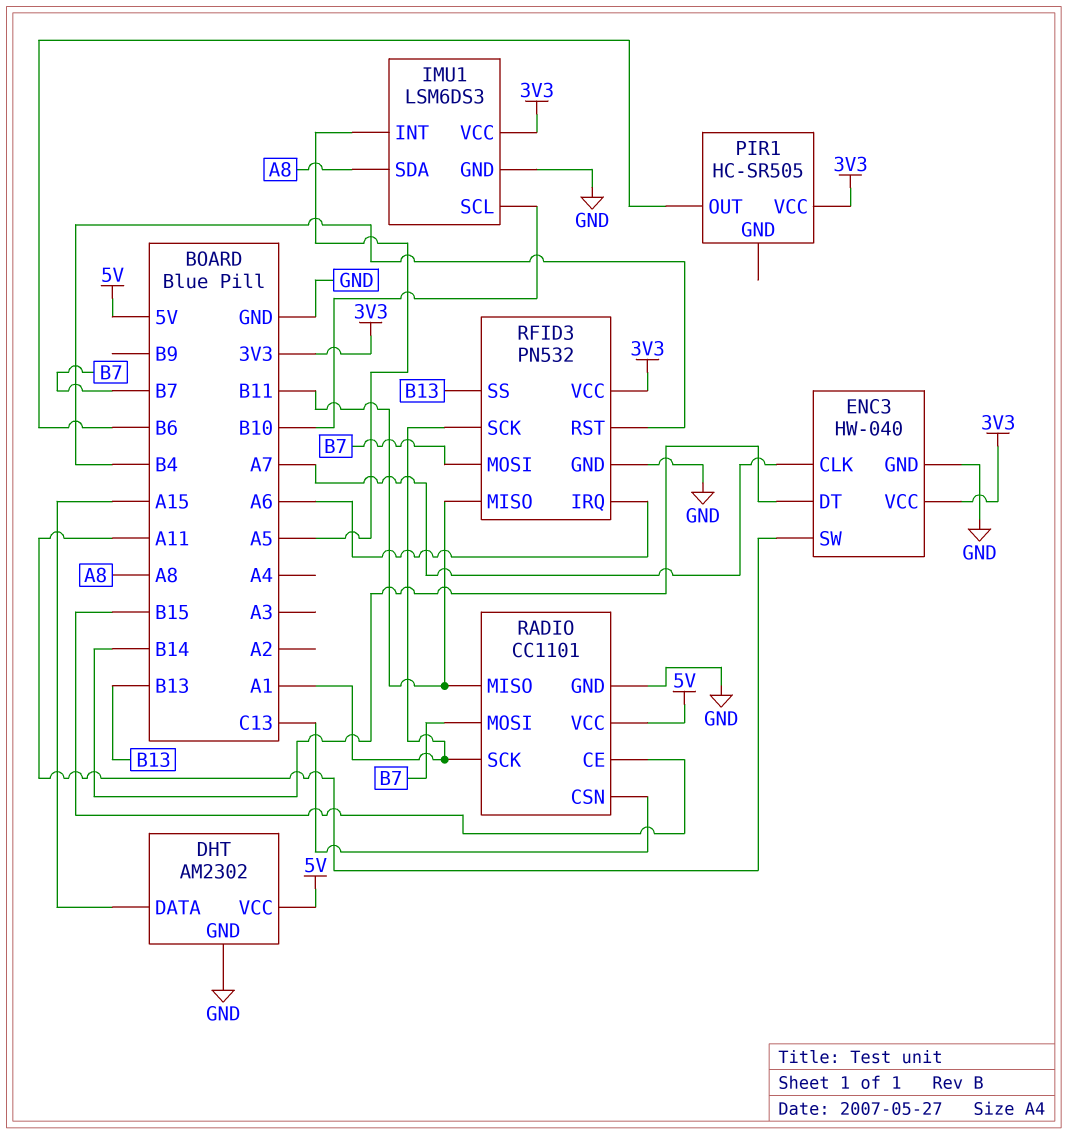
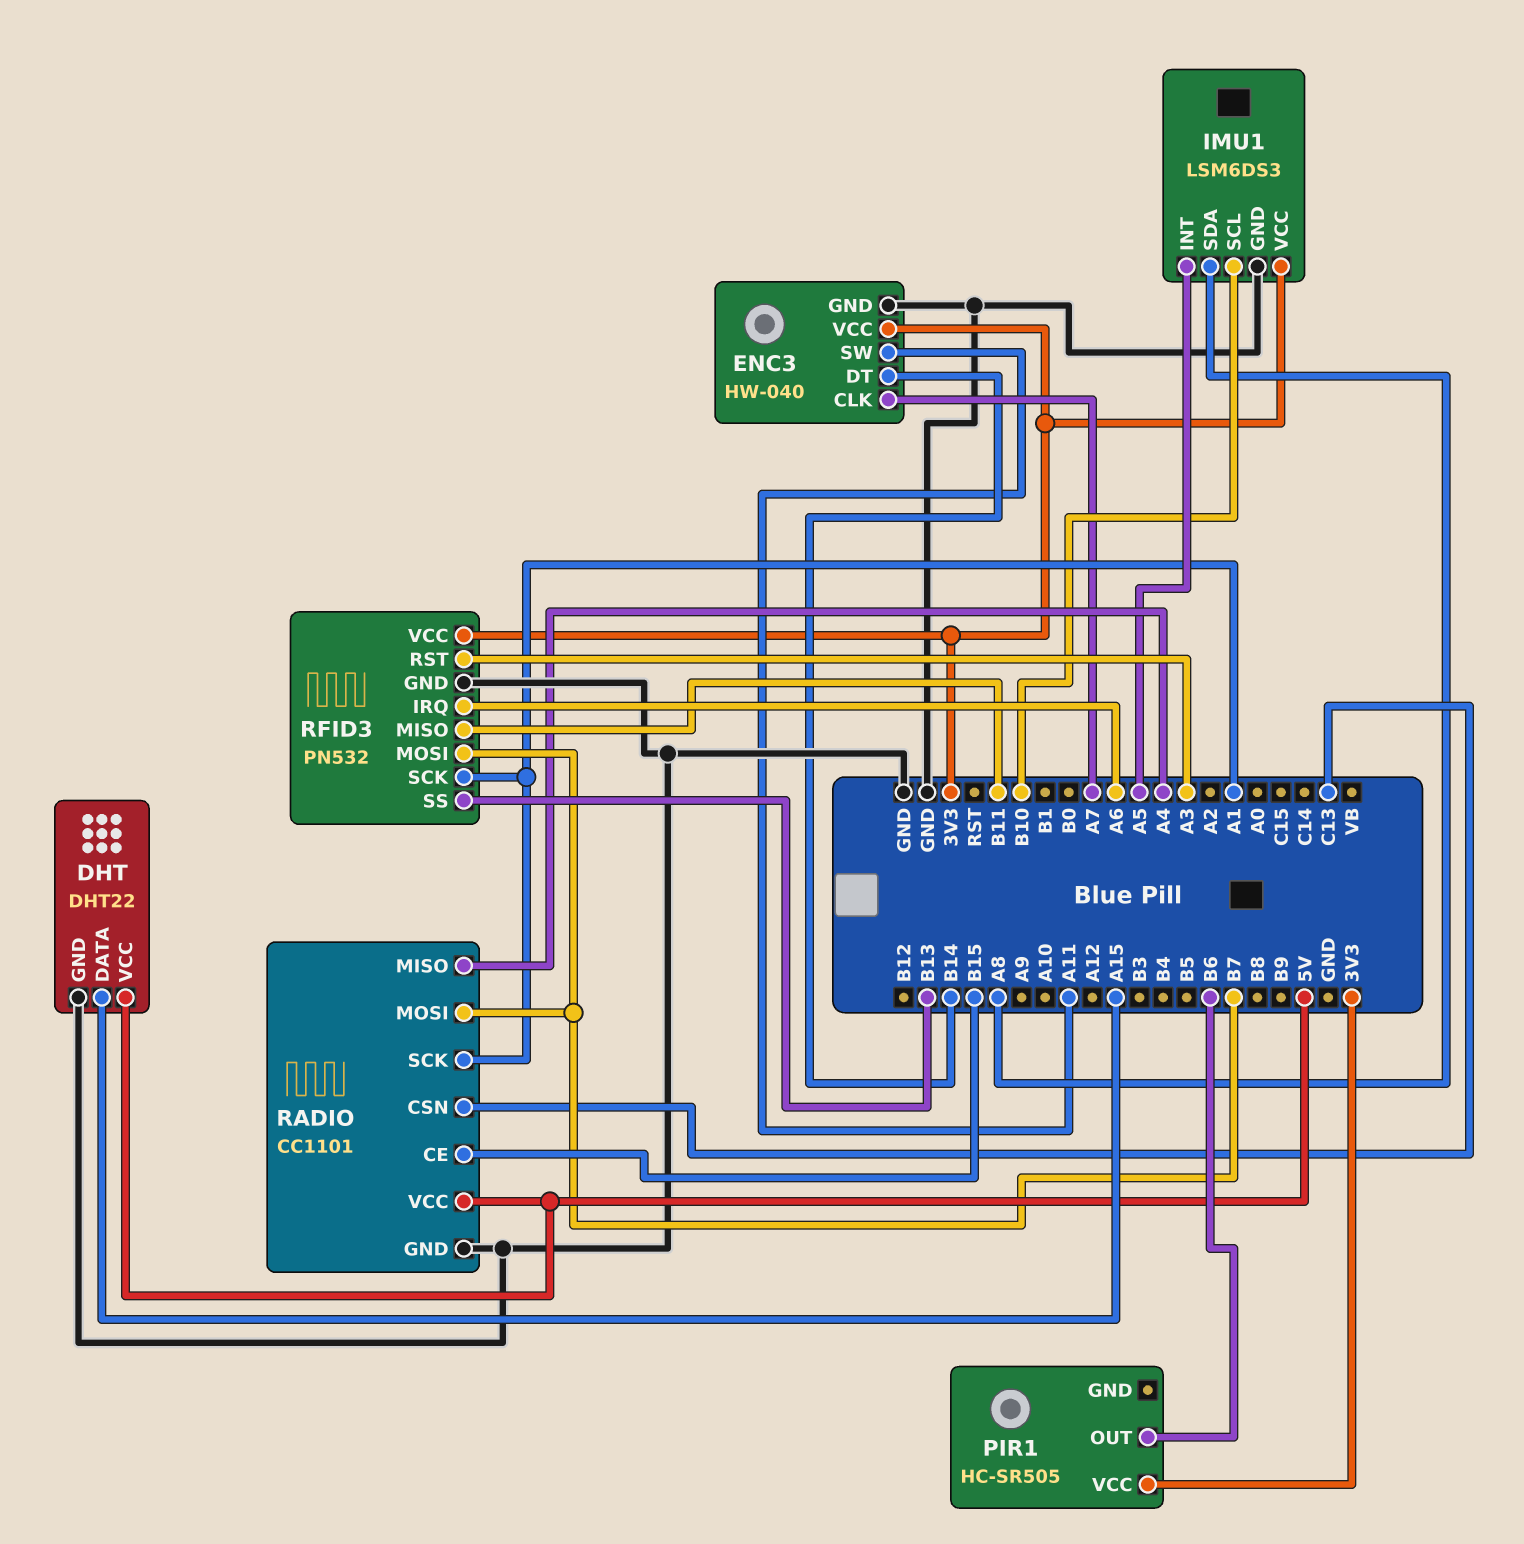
DHT: AM2302 -> DHT22
RADIO pin MISO: B11 -> A4
RFID3 pin RST: B4 -> A3

